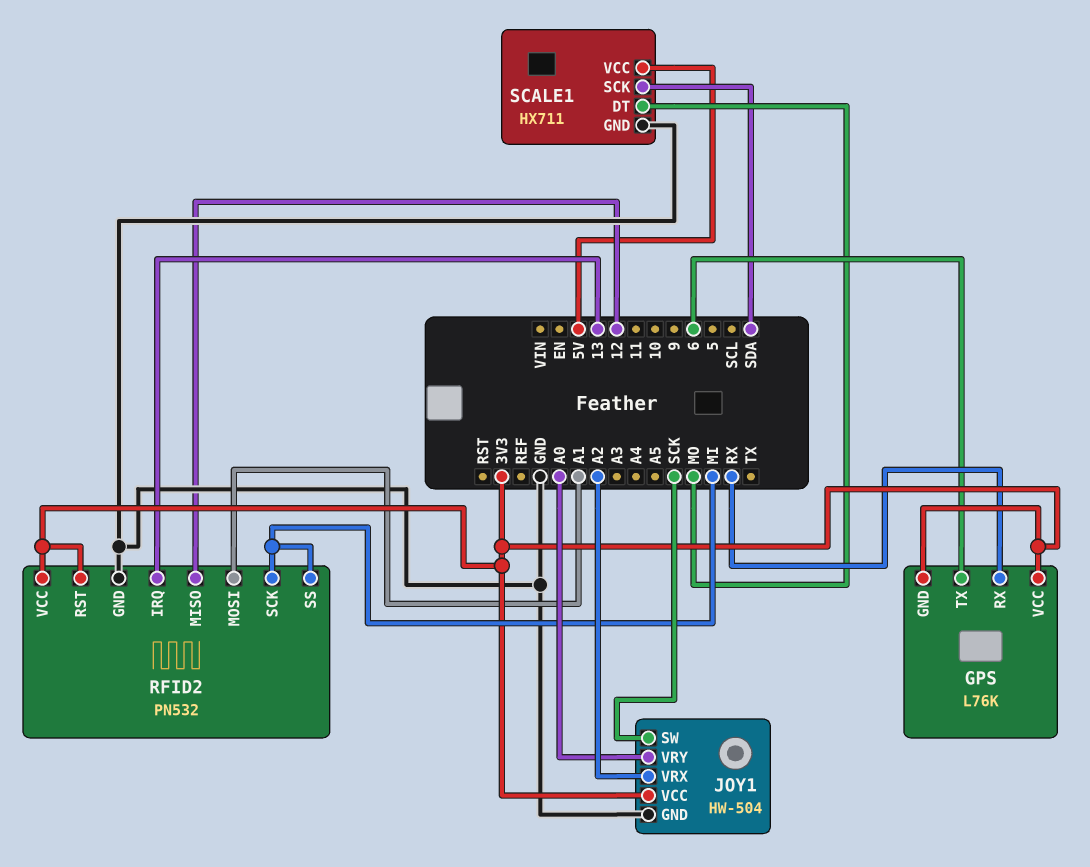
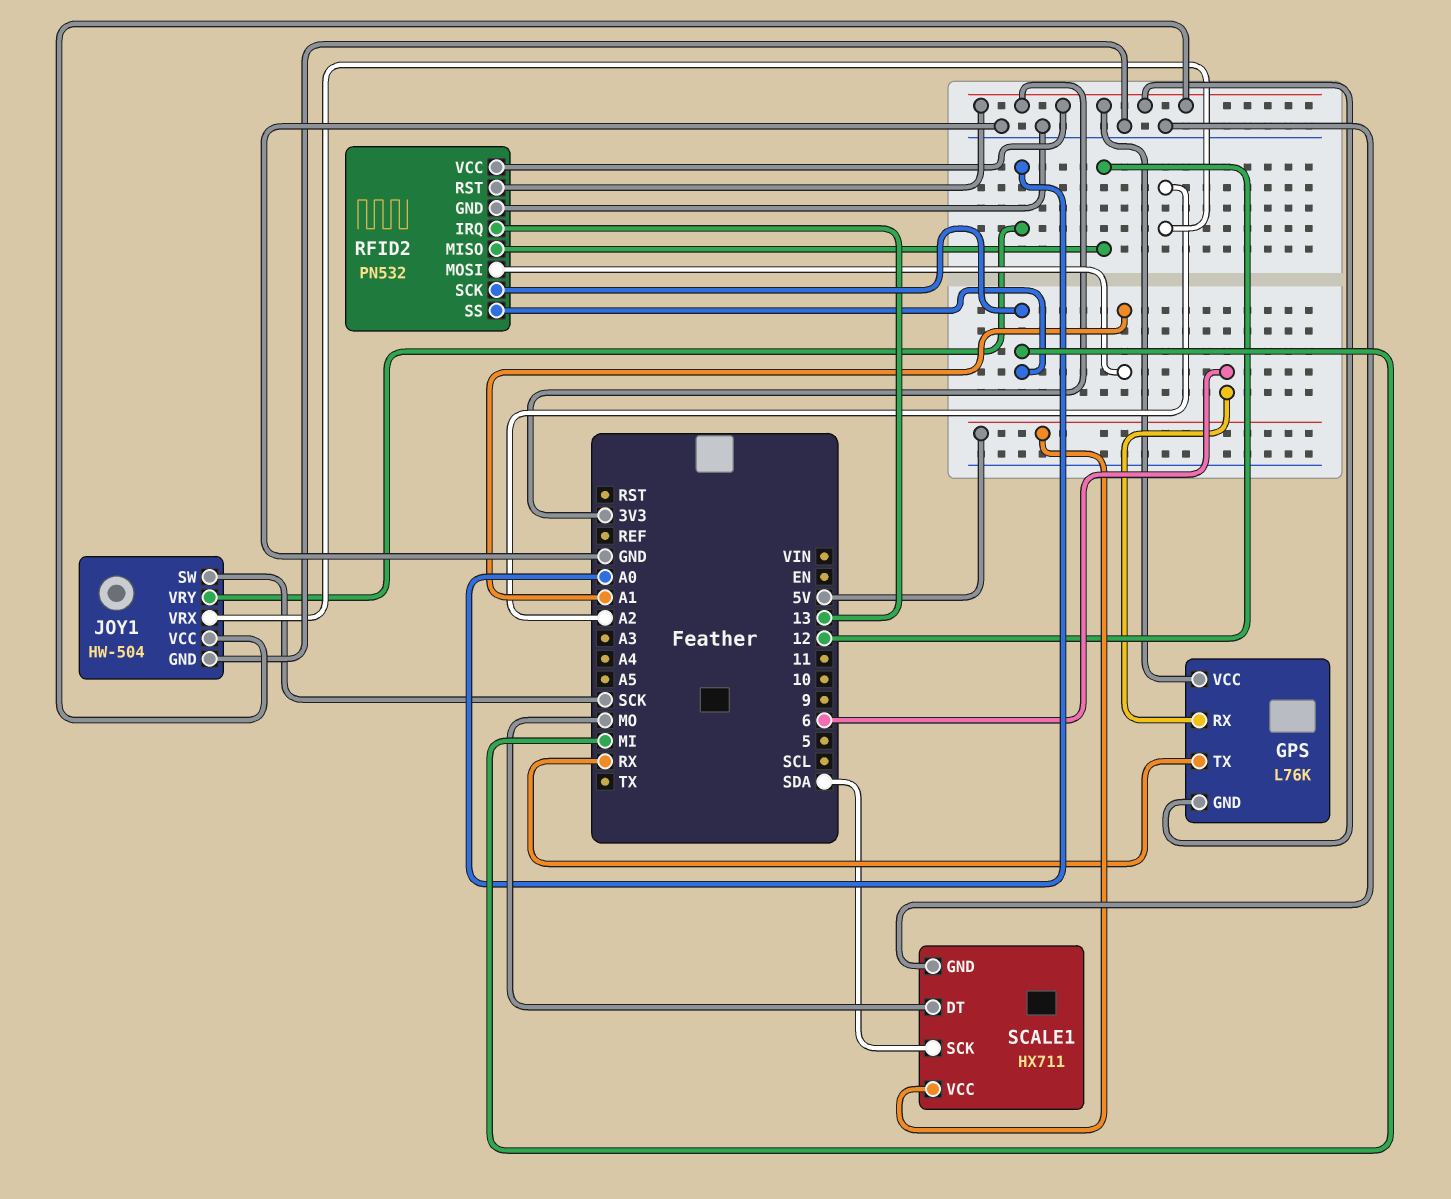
GPS pin RX: RX -> 6
GPS pin TX: 6 -> RX

